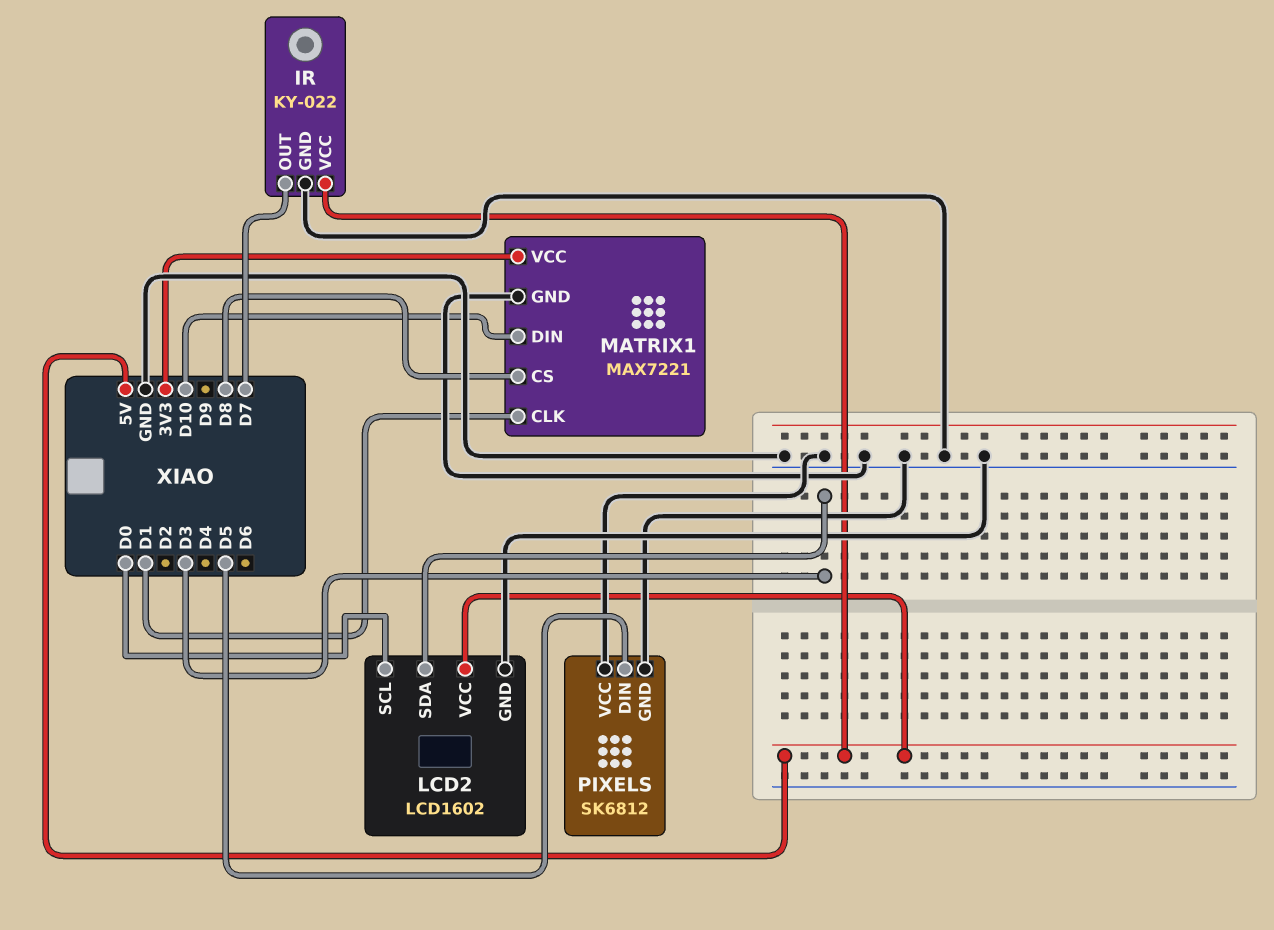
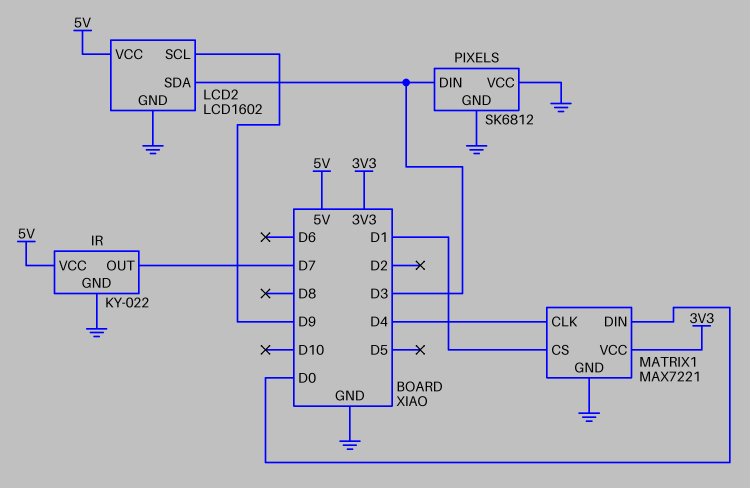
LCD2 pin SCL: D0 -> D9
MATRIX1 pin CLK: D1 -> D4
MATRIX1 pin CS: D8 -> D1
MATRIX1 pin DIN: D10 -> D0
PIXELS pin DIN: D5 -> D3

